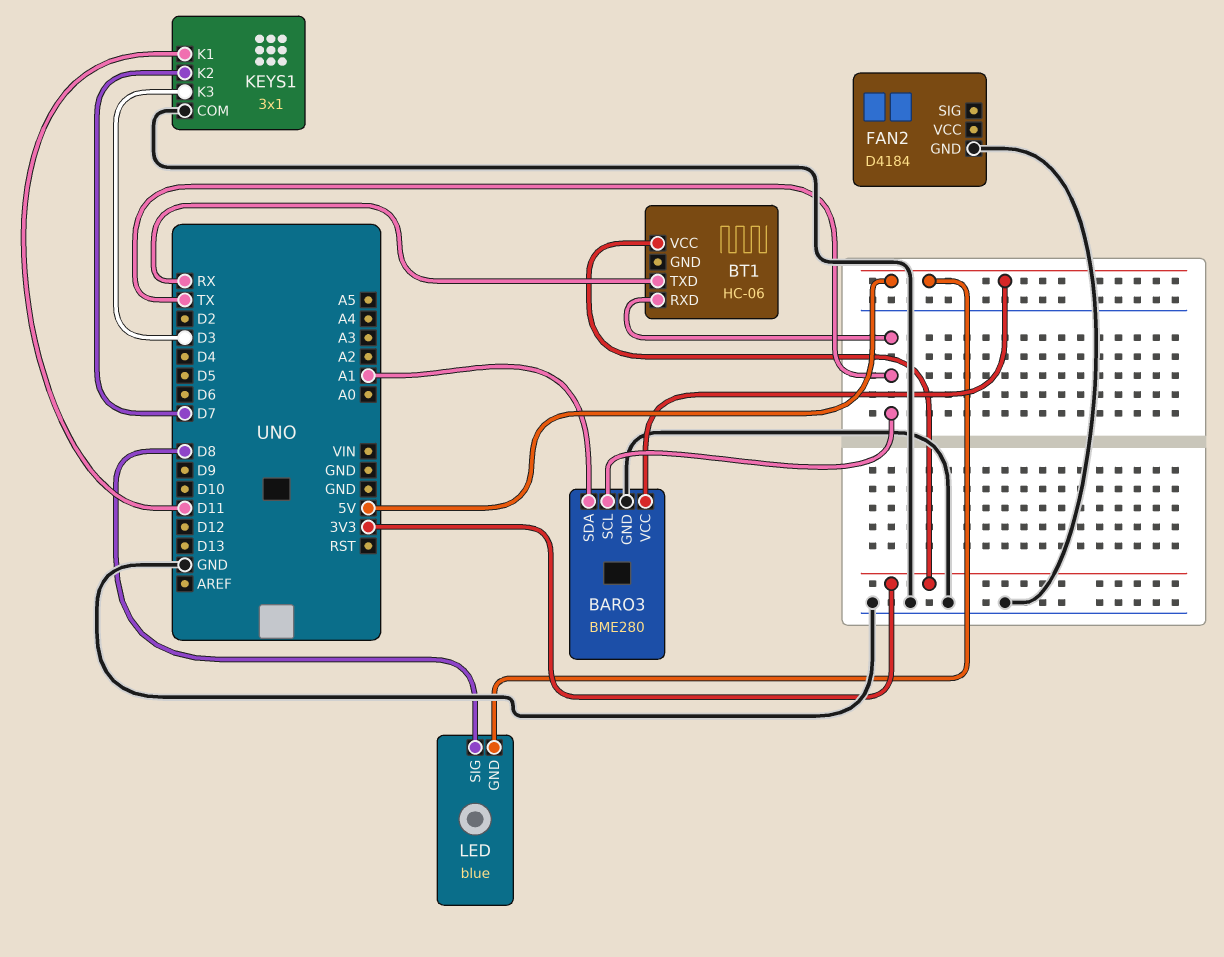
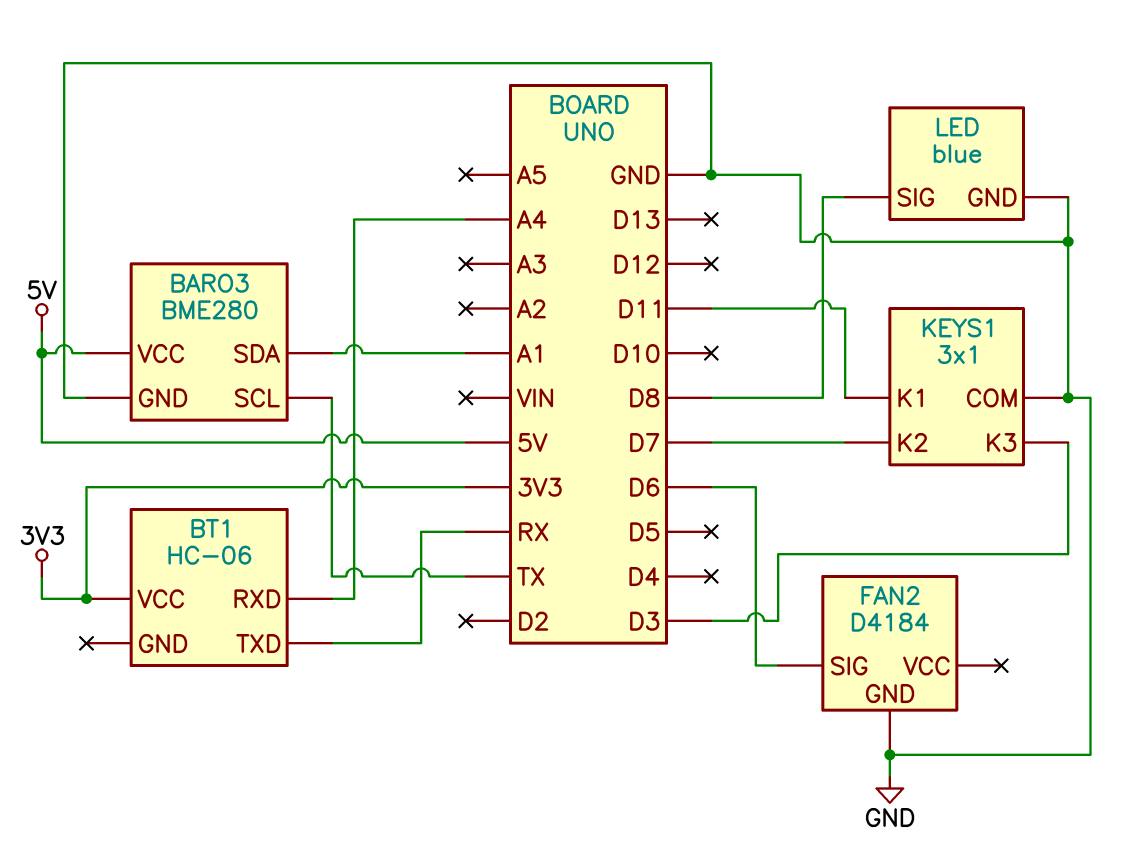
BT1 pin RXD: TX -> A4
FAN2 pin SIG: none -> D6
LED pin GND: 5V -> GND

